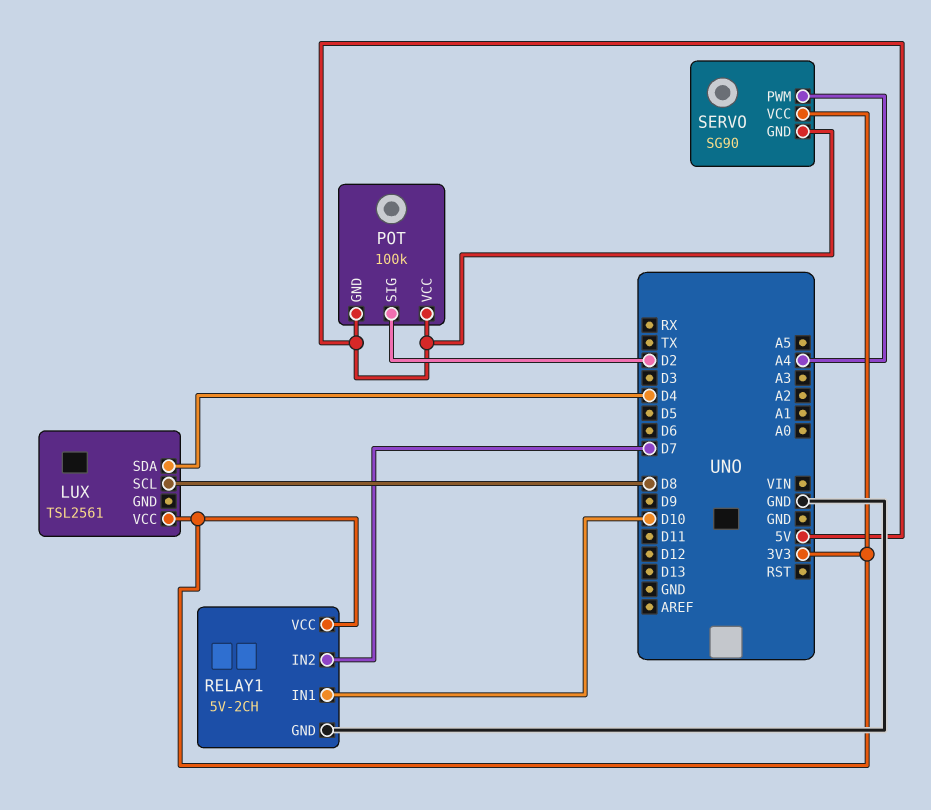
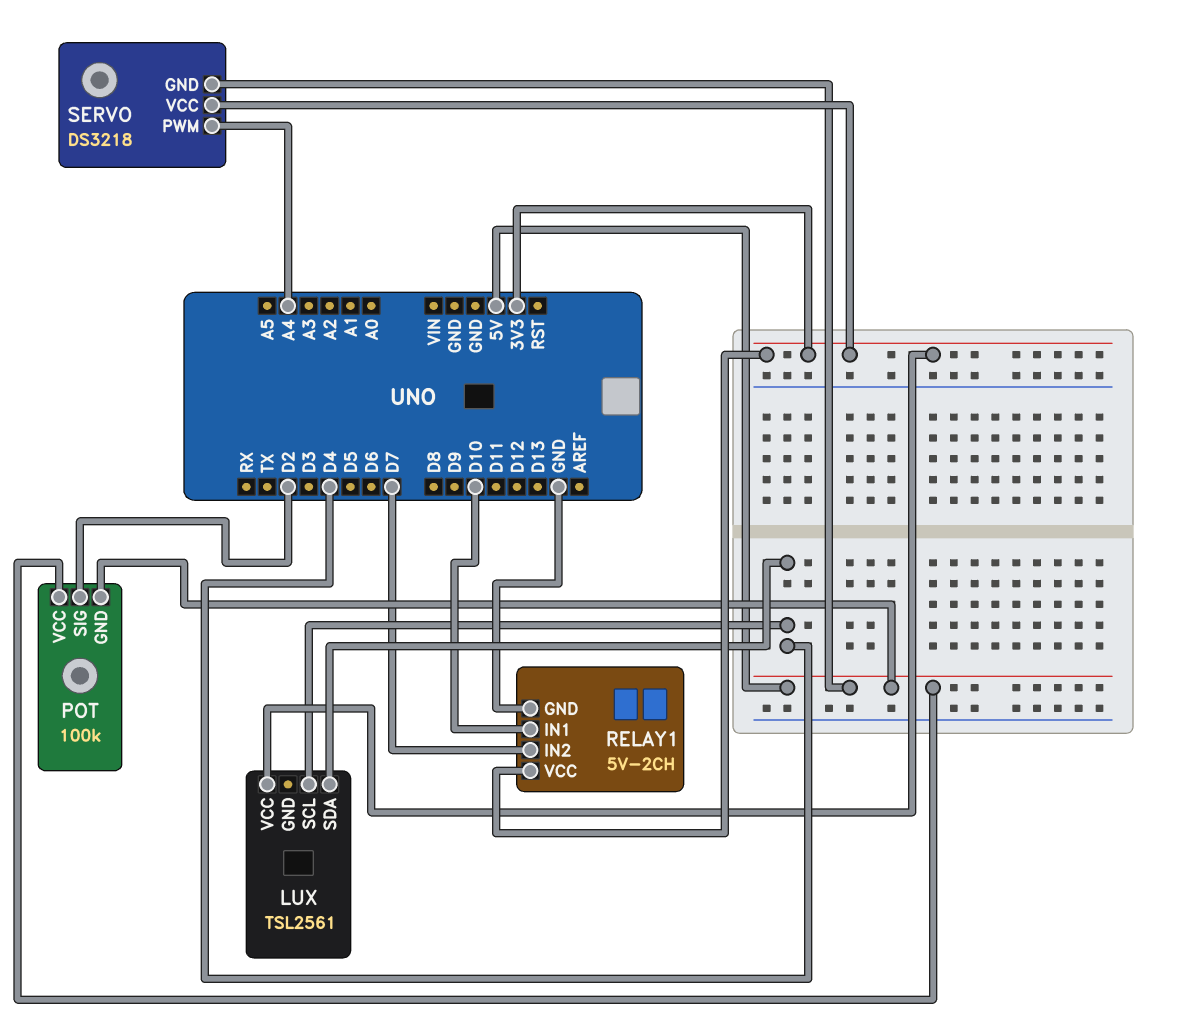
LUX pin SCL: D8 -> D4
SERVO: SG90 -> DS3218

